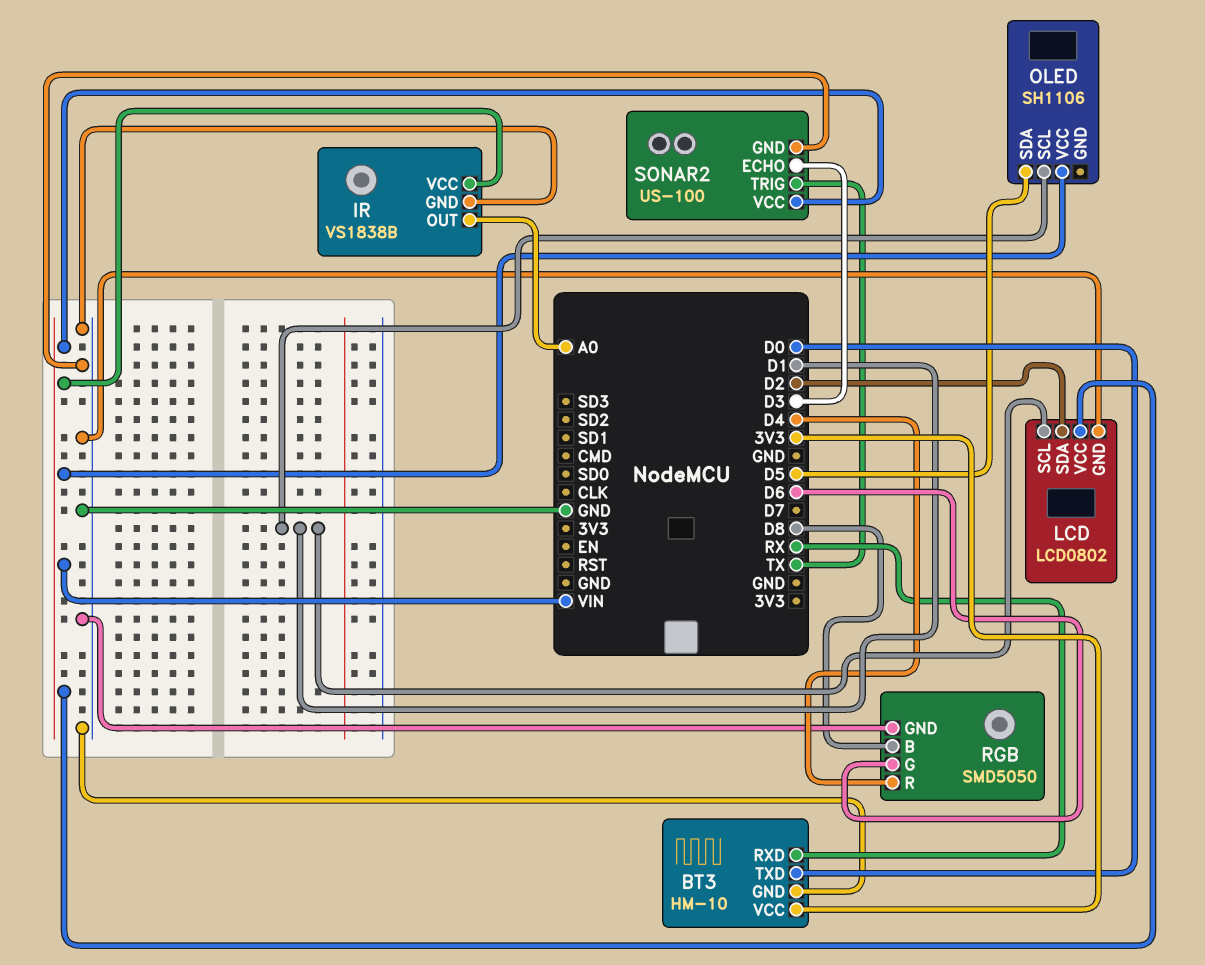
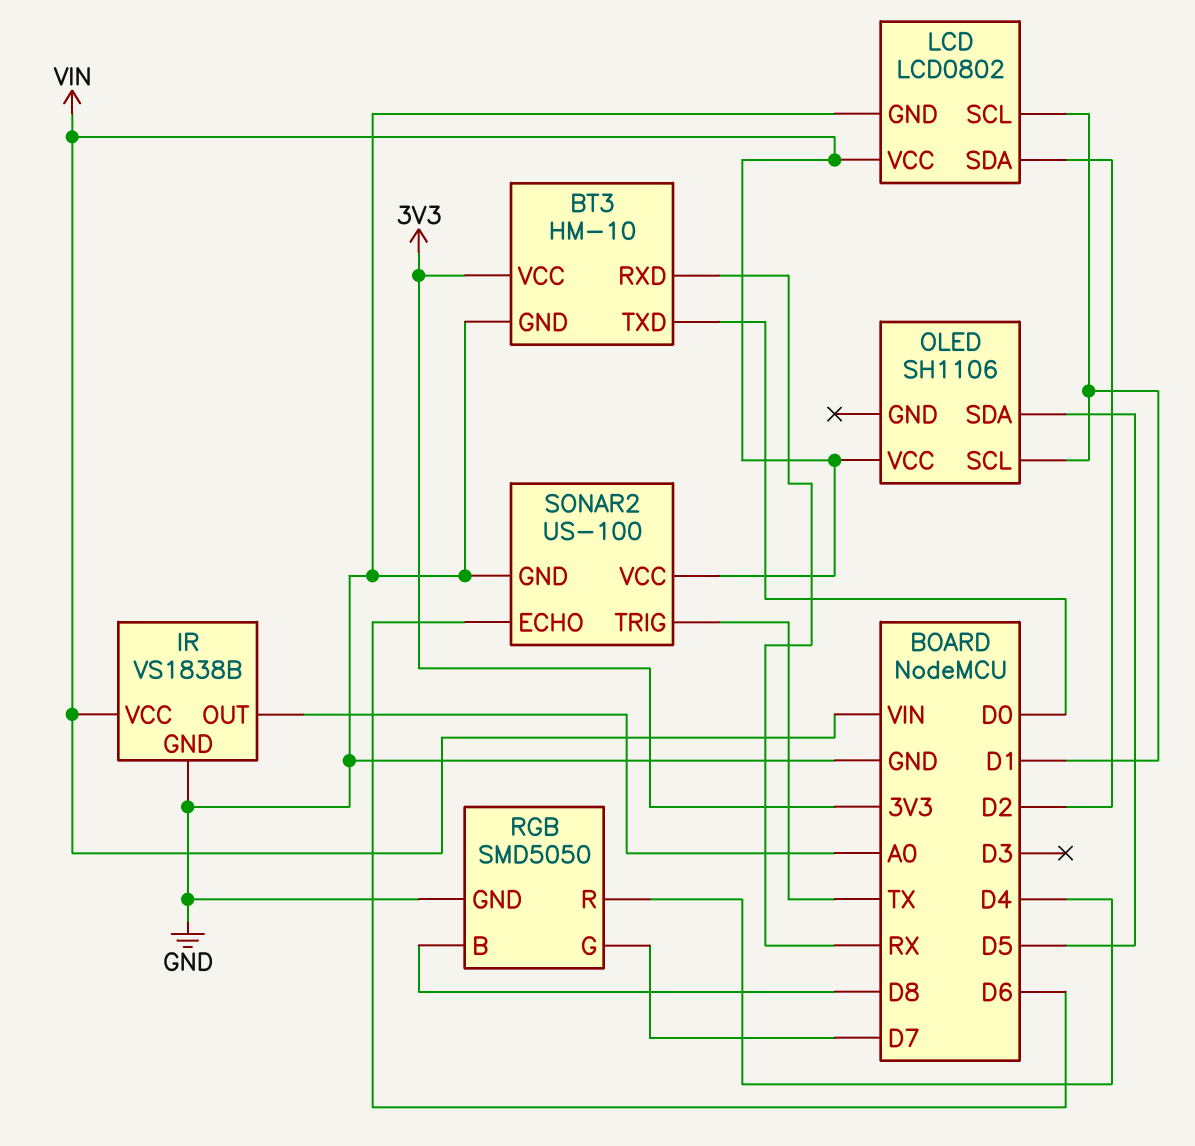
RGB pin G: D6 -> D7
SONAR2 pin ECHO: D3 -> D6

